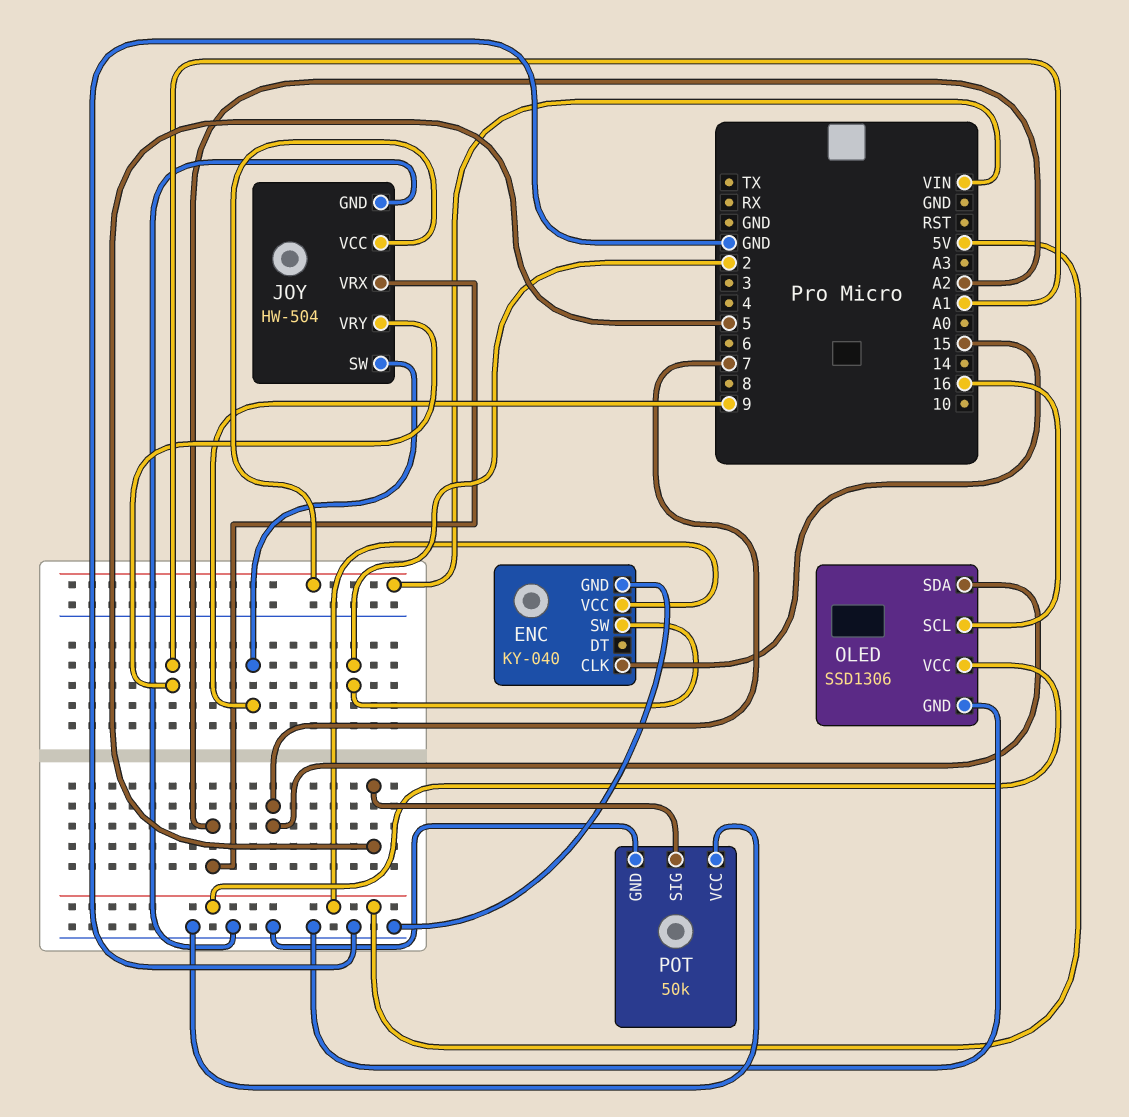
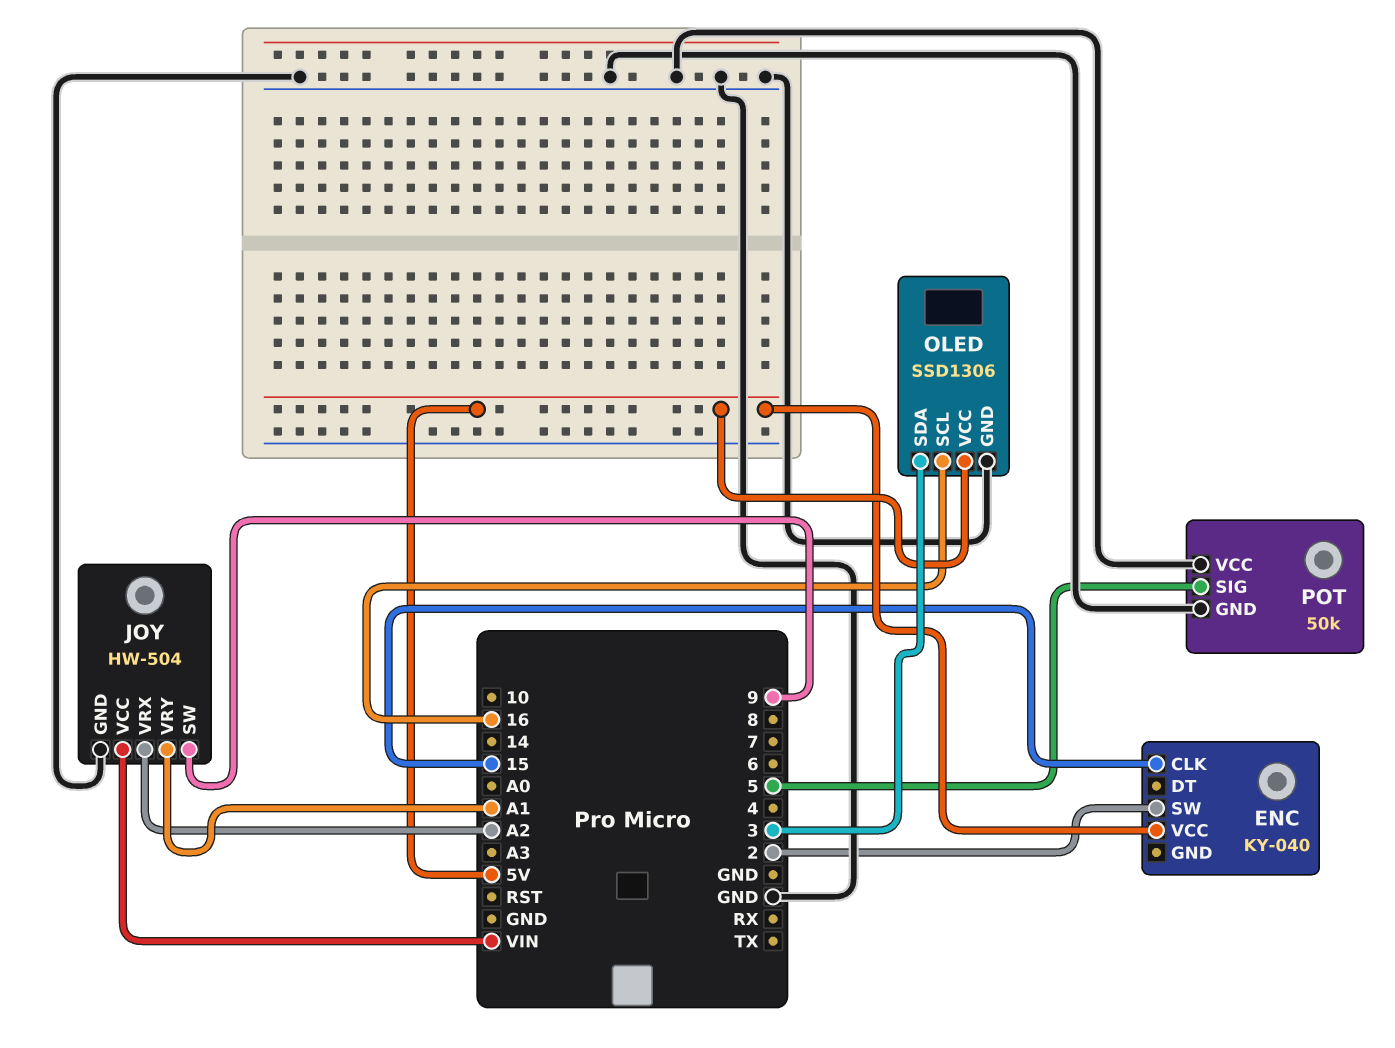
ENC pin GND: GND -> none
OLED pin SDA: 7 -> 3

